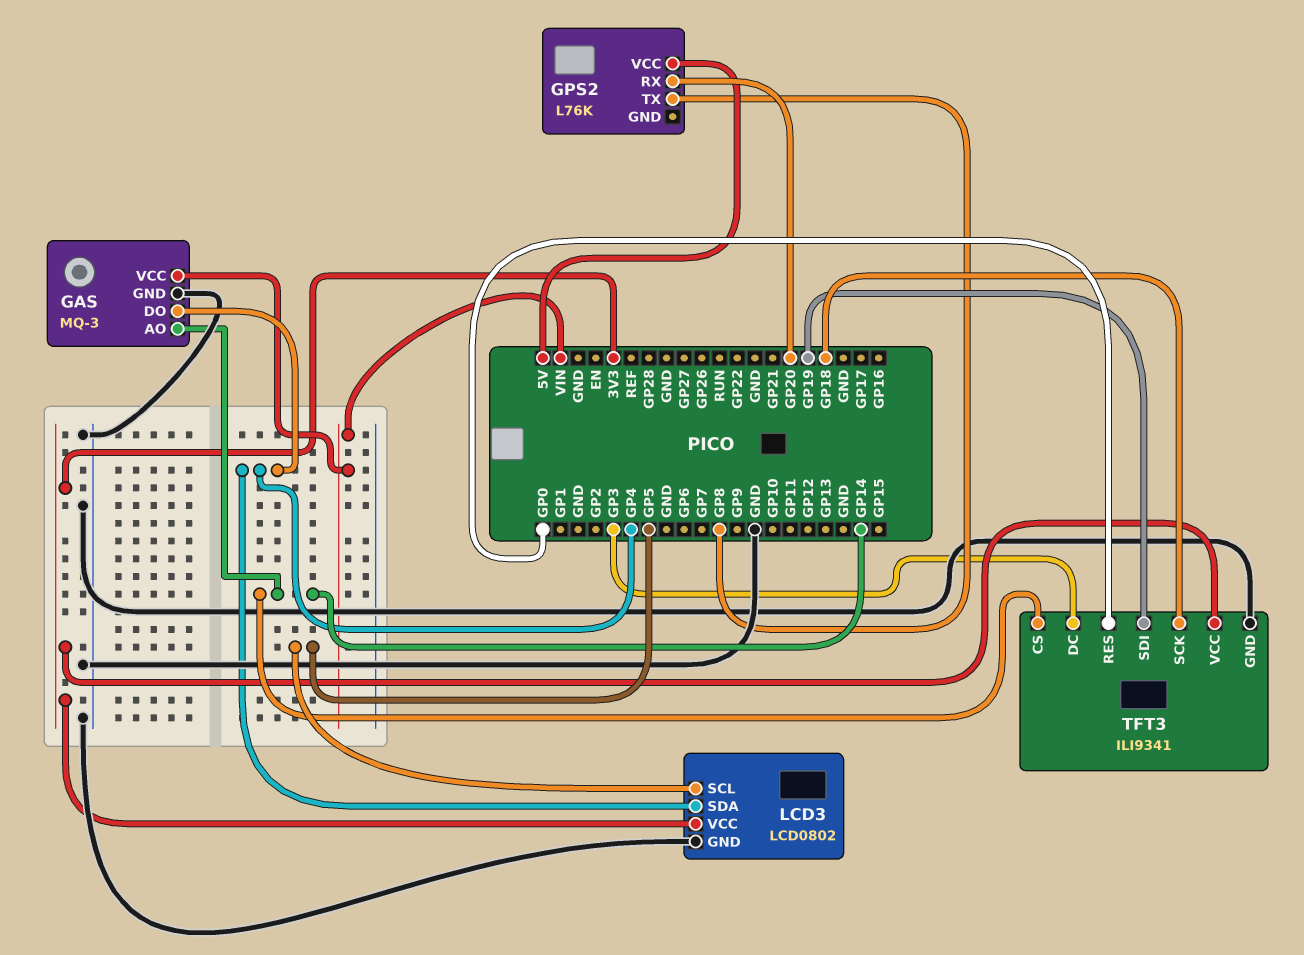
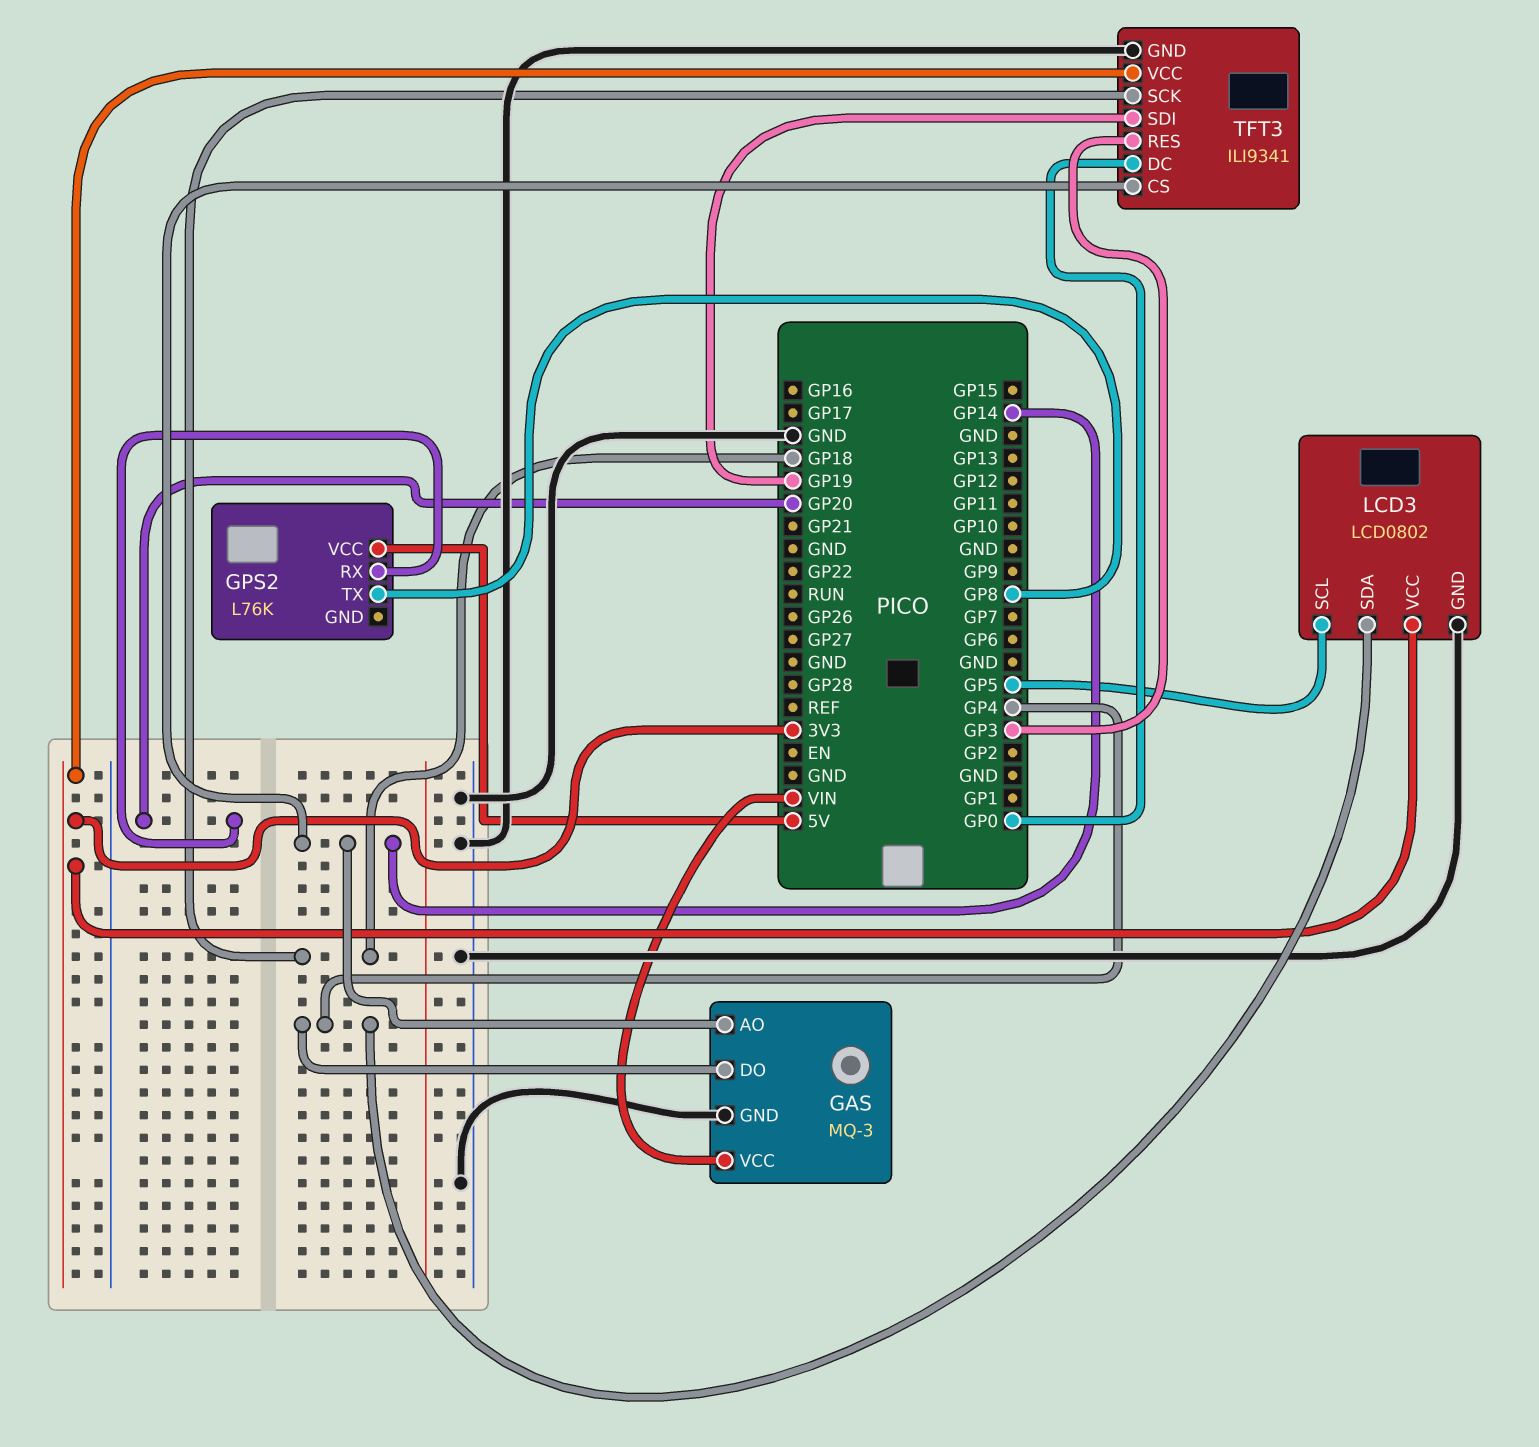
TFT3 pin DC: GP3 -> GP0
TFT3 pin RES: GP0 -> GP3

